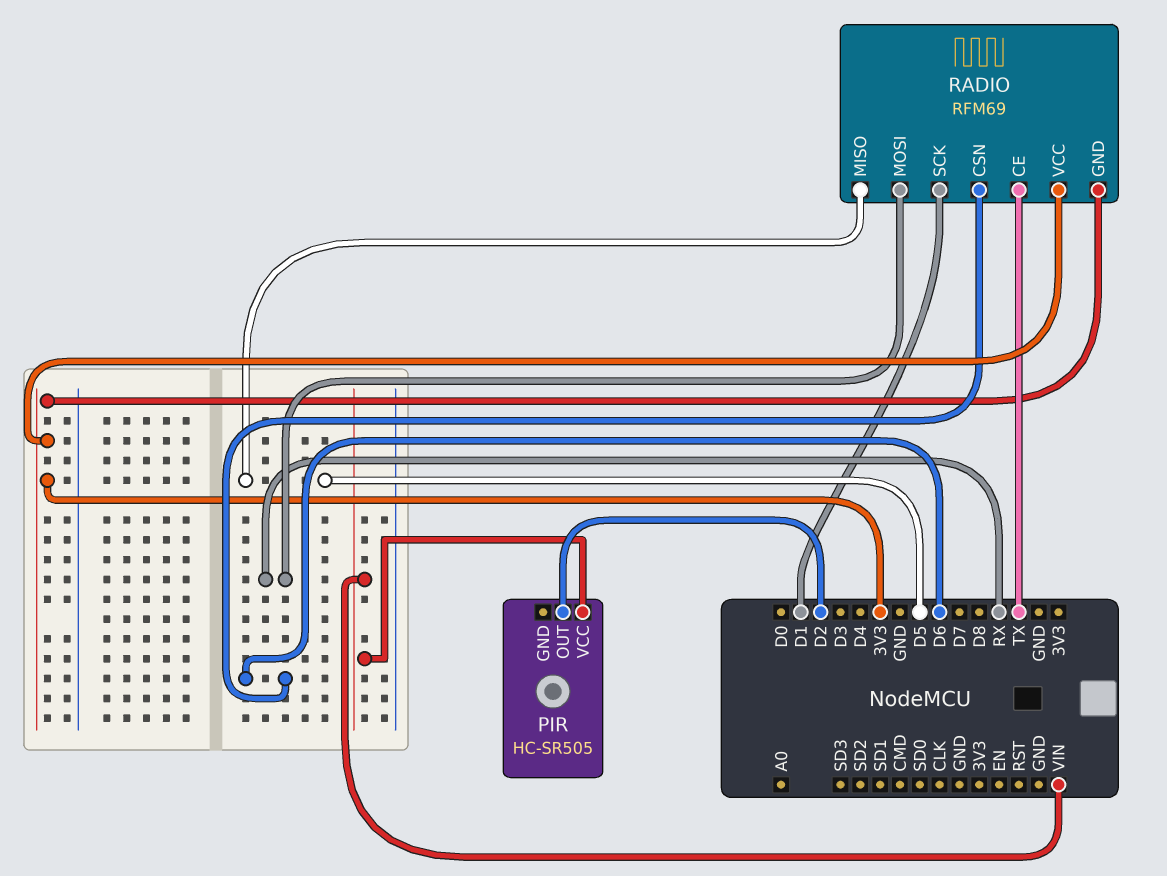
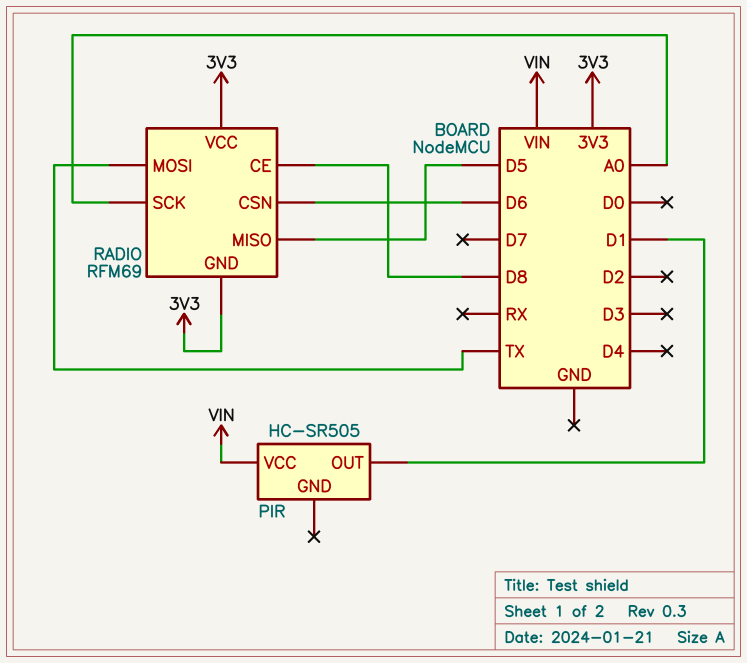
PIR pin OUT: D2 -> D1
RADIO pin CE: TX -> D8
RADIO pin MOSI: RX -> TX
RADIO pin SCK: D1 -> A0

